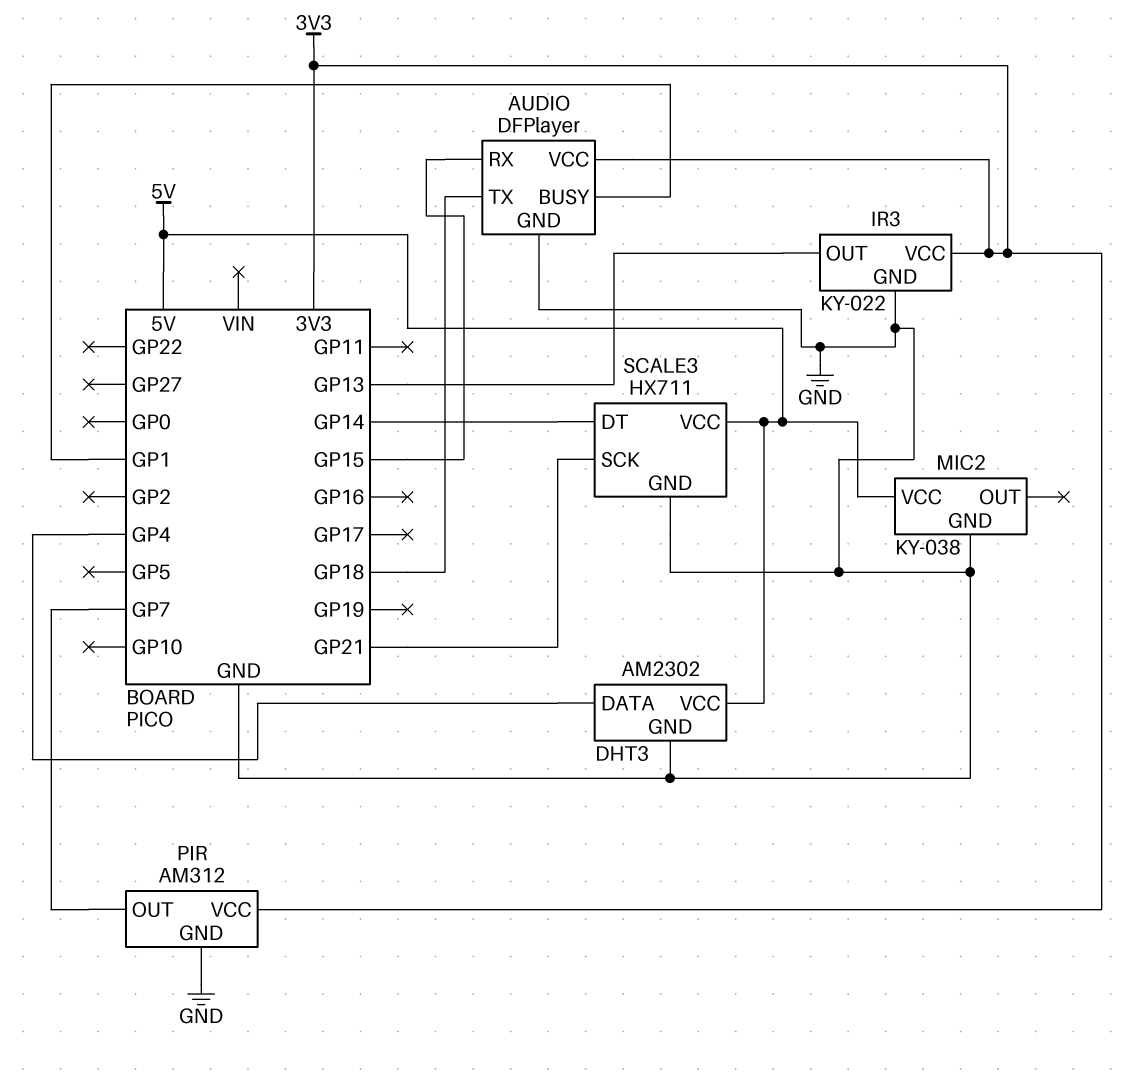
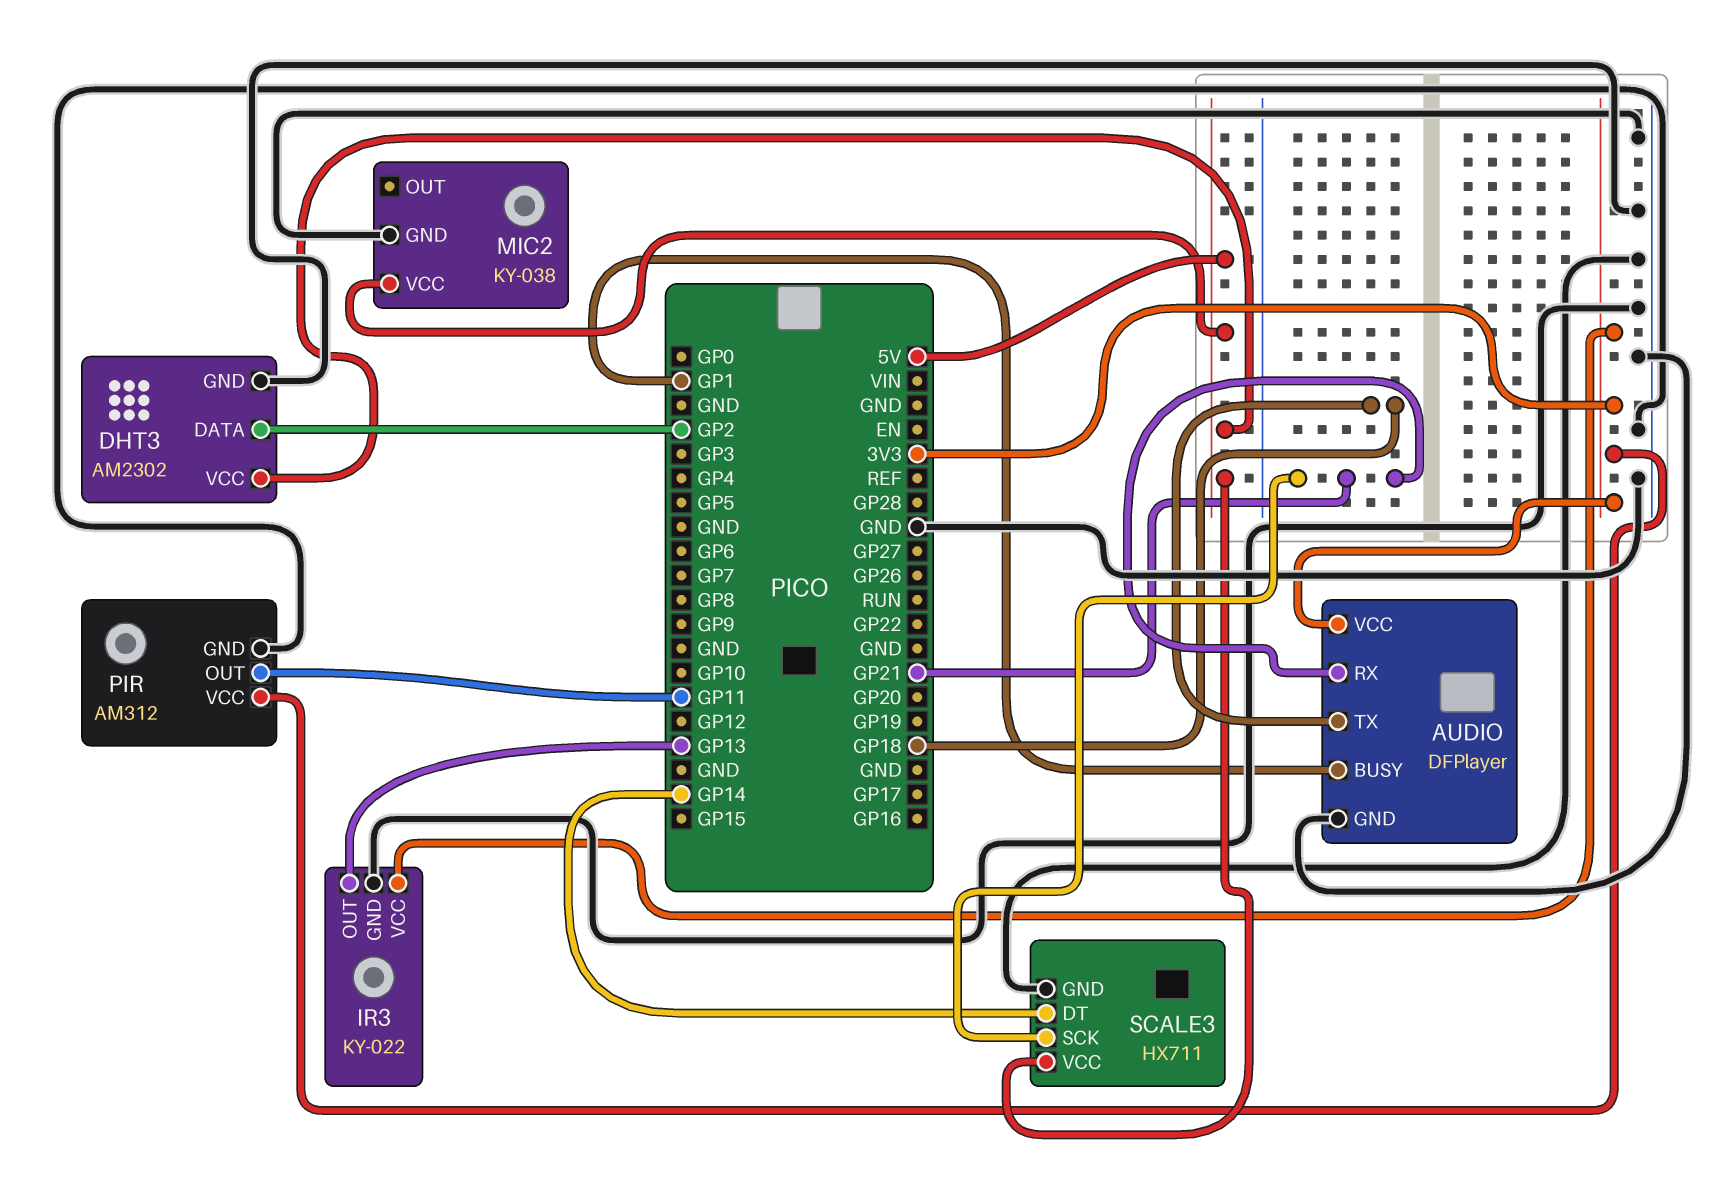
AUDIO pin RX: GP15 -> GP21
DHT3 pin DATA: GP4 -> GP2
PIR pin OUT: GP7 -> GP11

